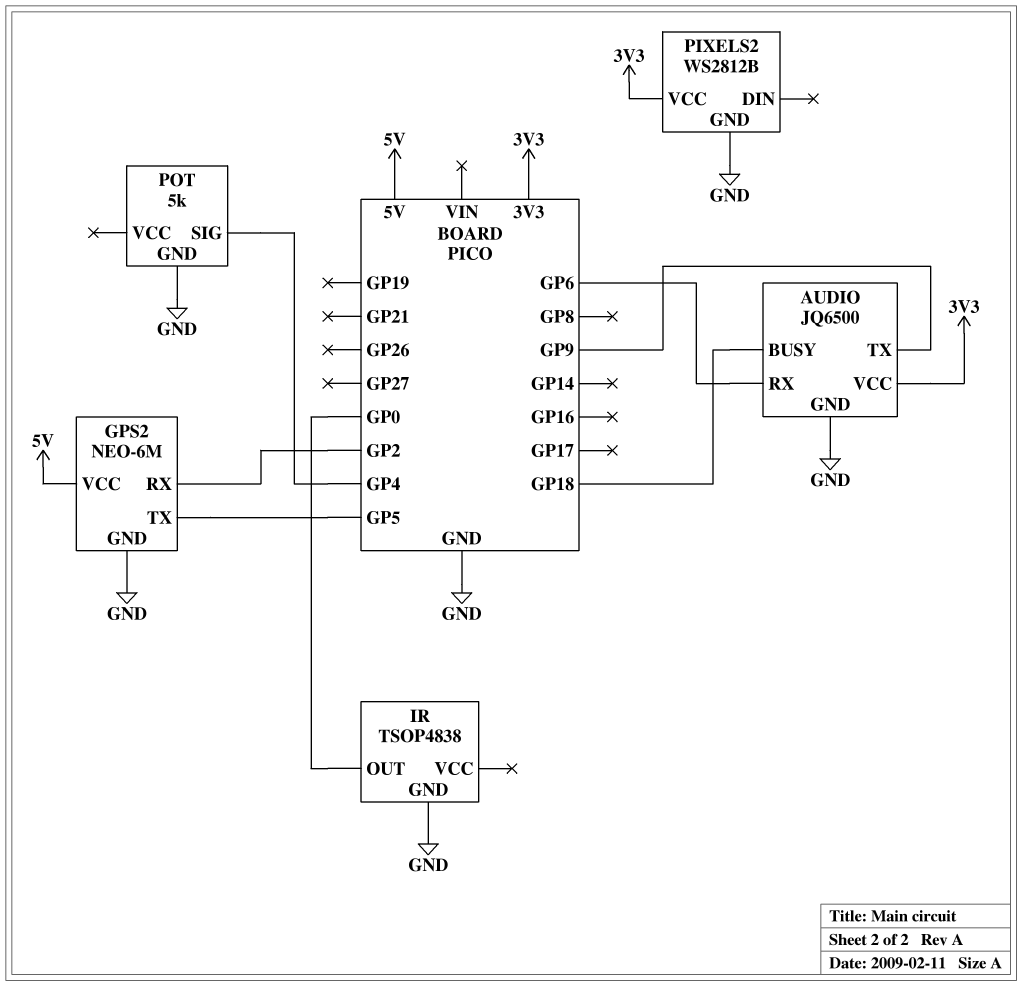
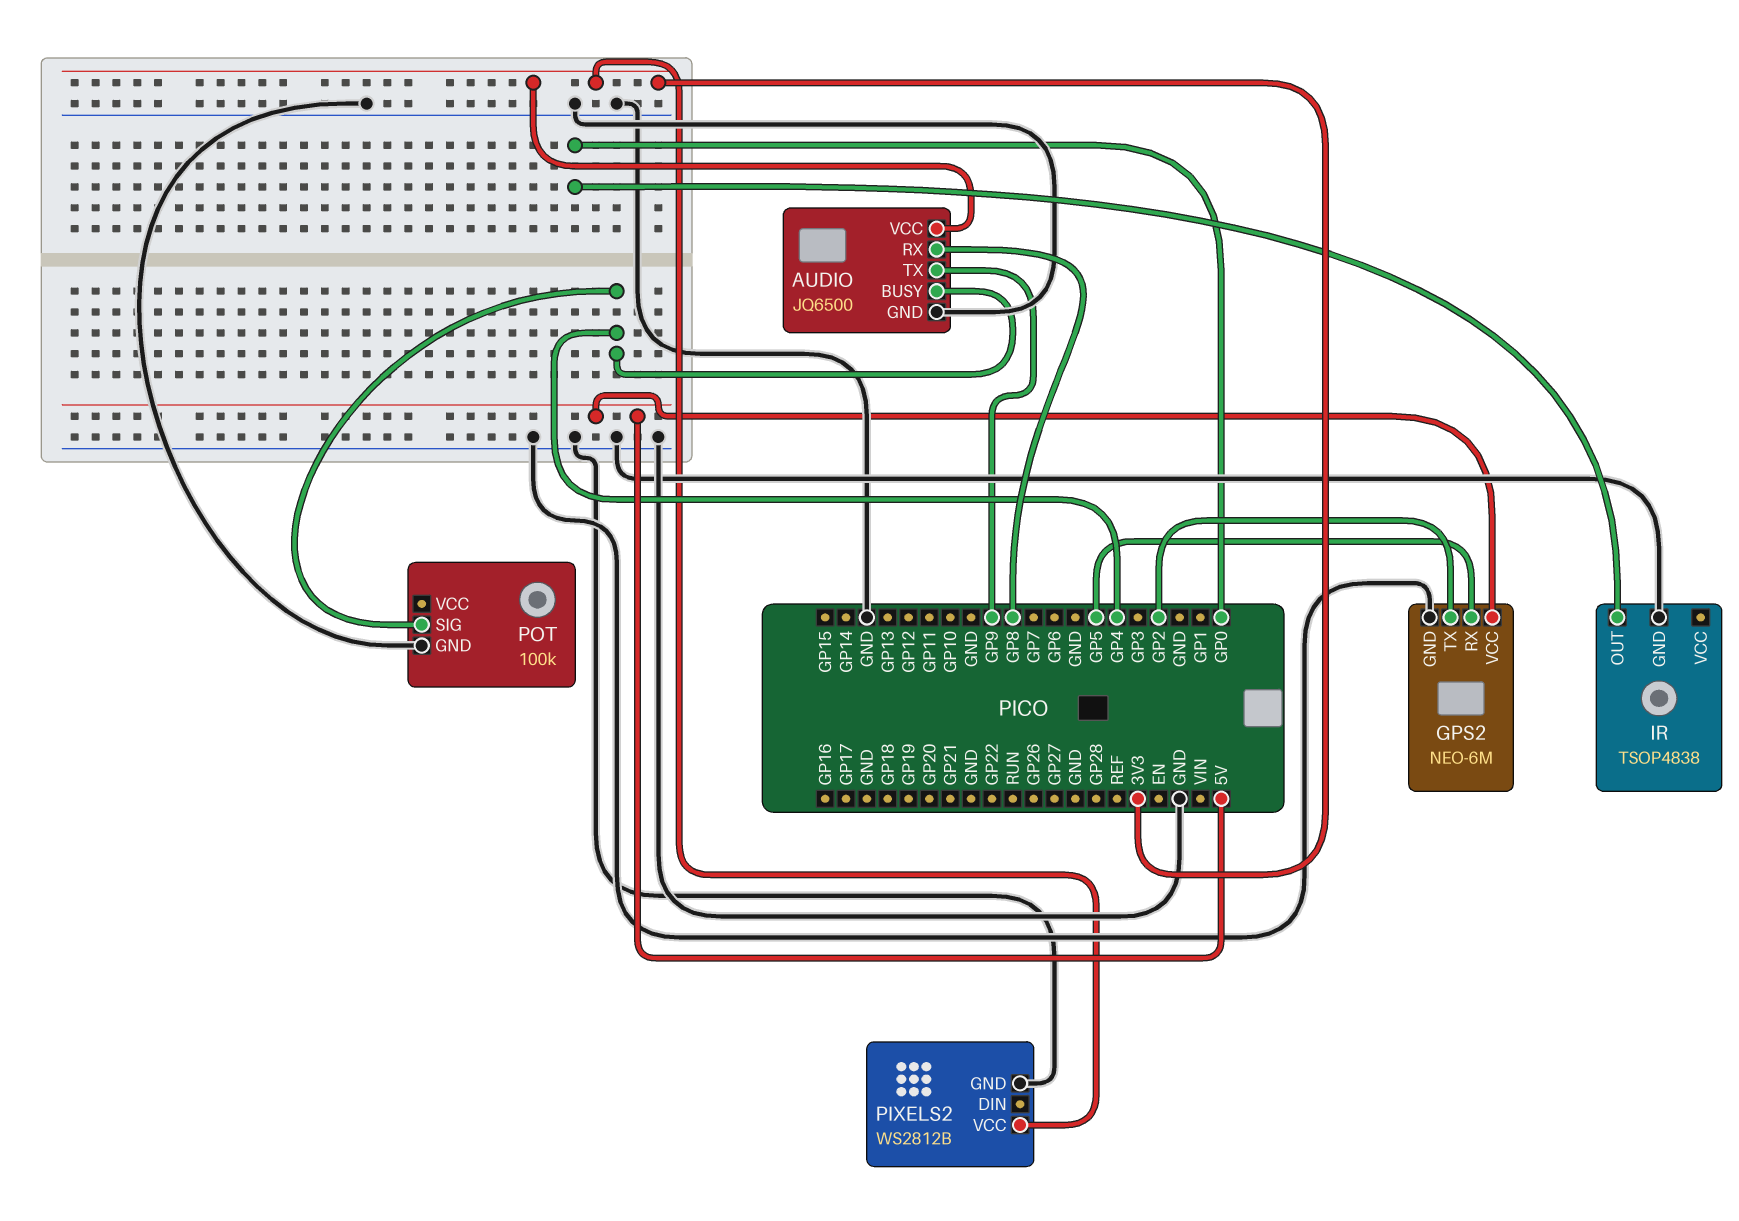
AUDIO pin BUSY: GP18 -> GP4
AUDIO pin RX: GP6 -> GP8
GPS2 pin RX: GP2 -> GP5
GPS2 pin TX: GP5 -> GP2
POT: 5k -> 100k

